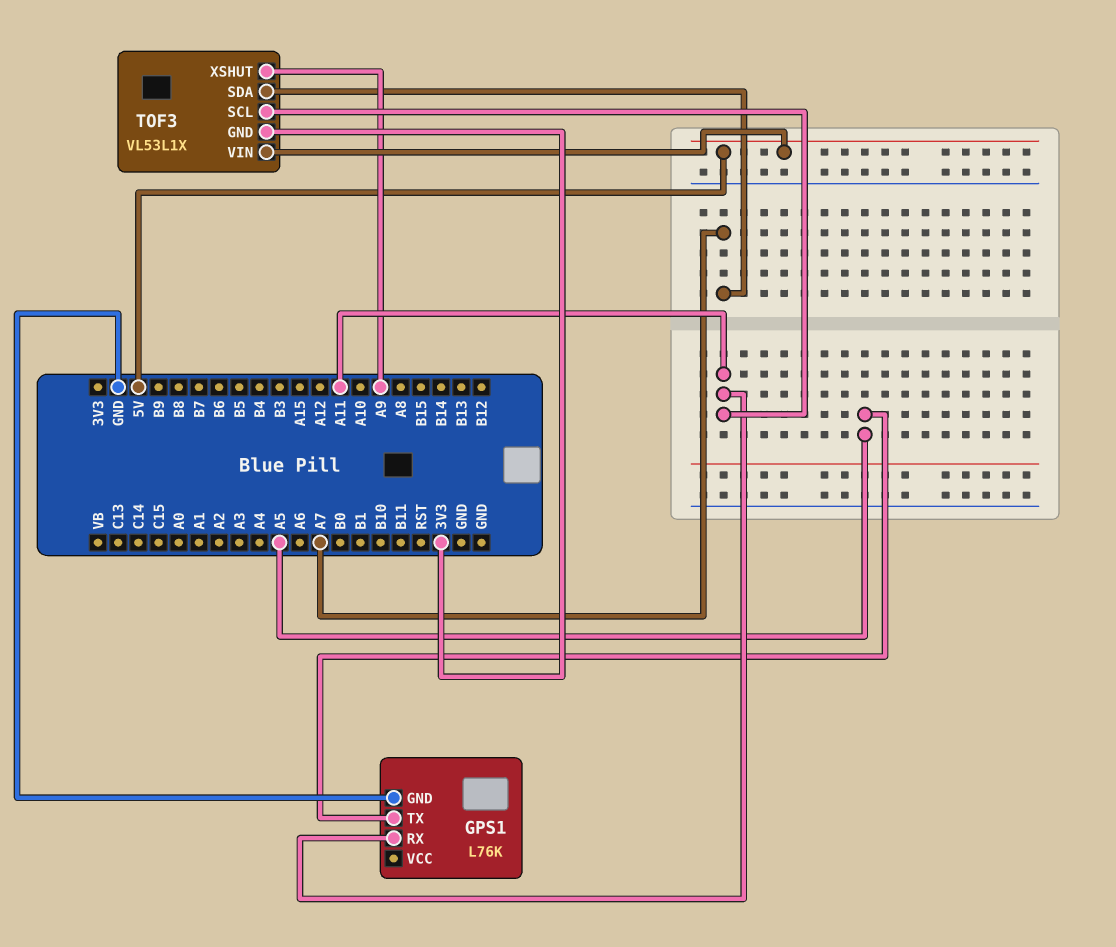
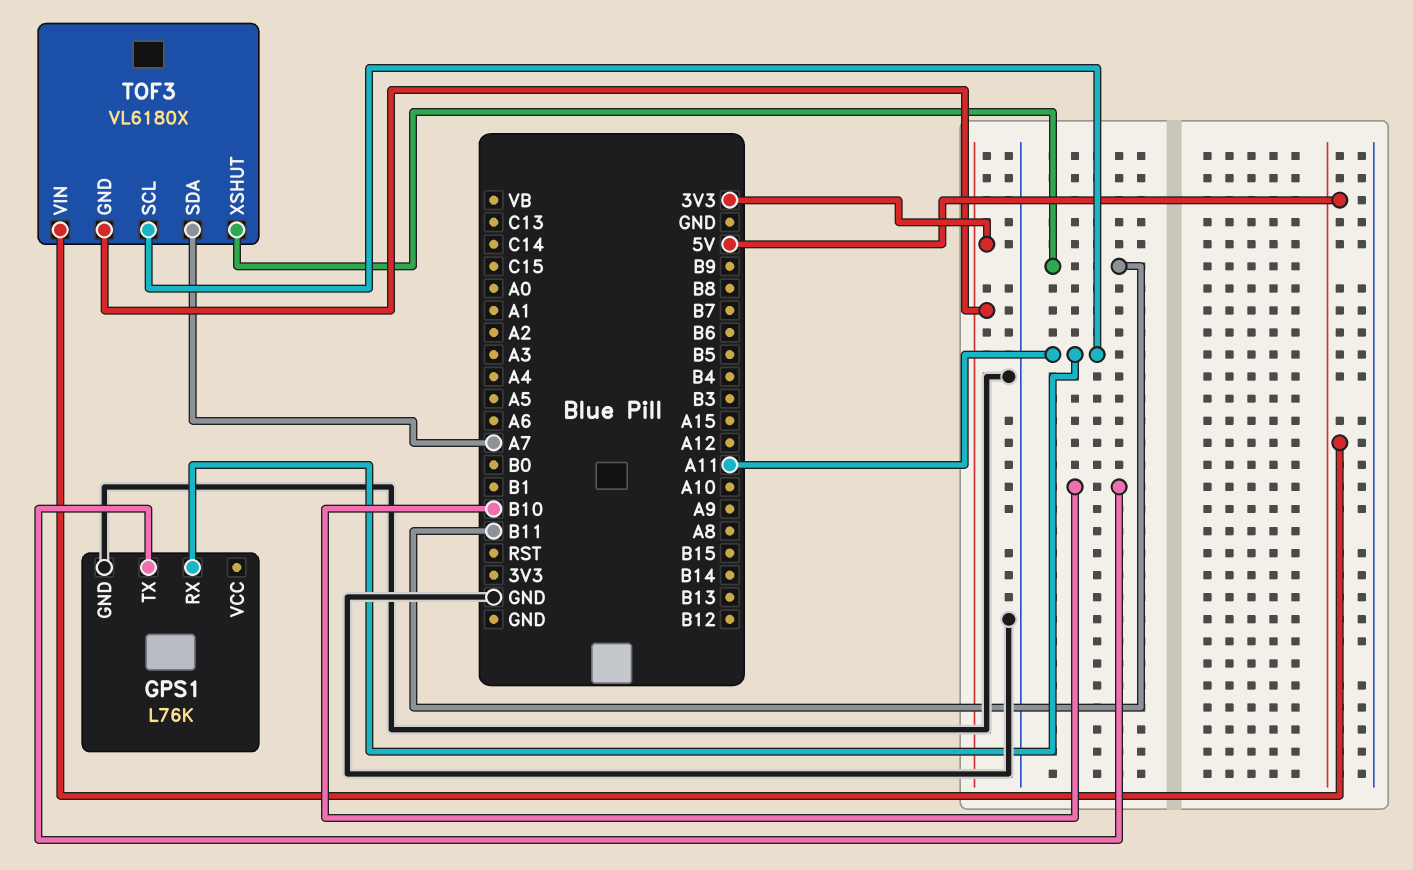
GPS1 pin TX: A5 -> B10
TOF3: VL53L1X -> VL6180X
TOF3 pin XSHUT: A9 -> B11

